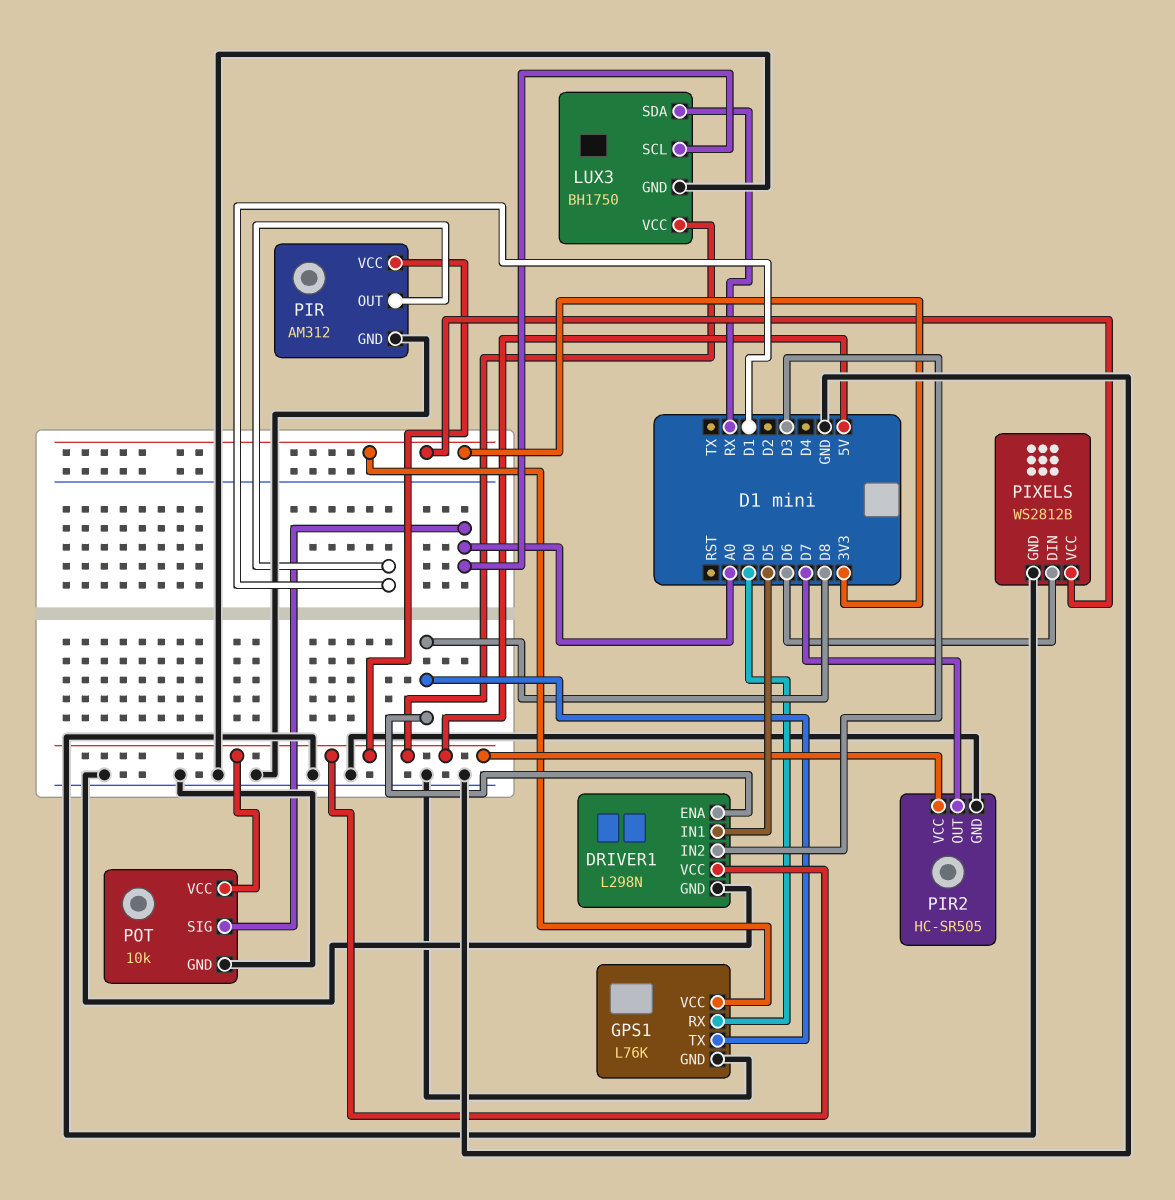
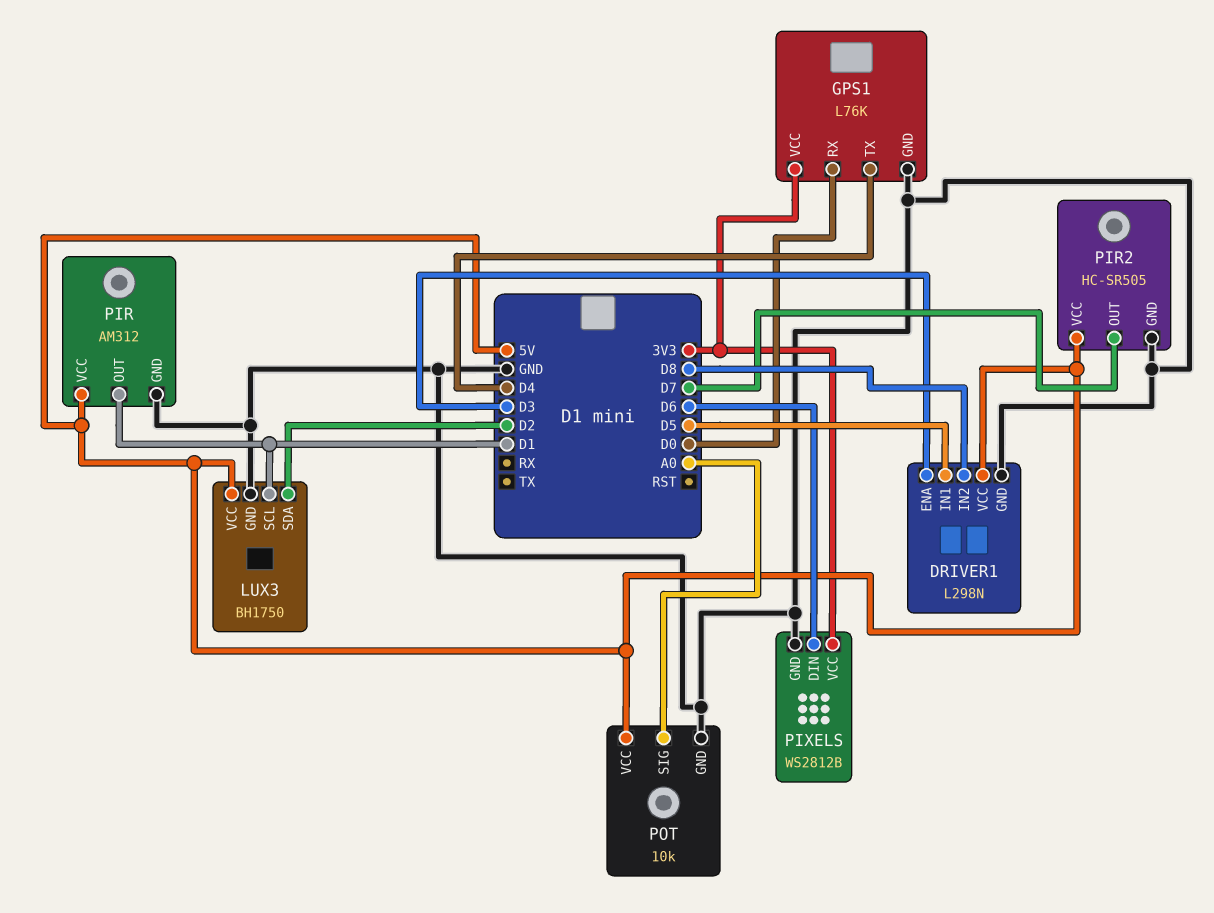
DRIVER1 pin ENA: D8 -> D3
DRIVER1 pin IN2: D3 -> D8
GPS1 pin TX: D8 -> D4
LUX3 pin SCL: A0 -> D1
LUX3 pin SDA: RX -> D2

